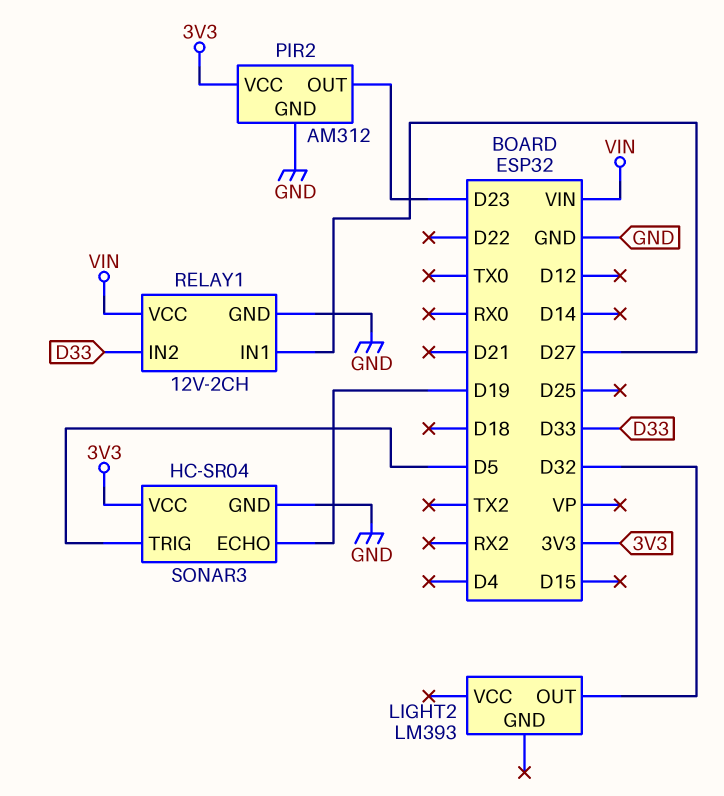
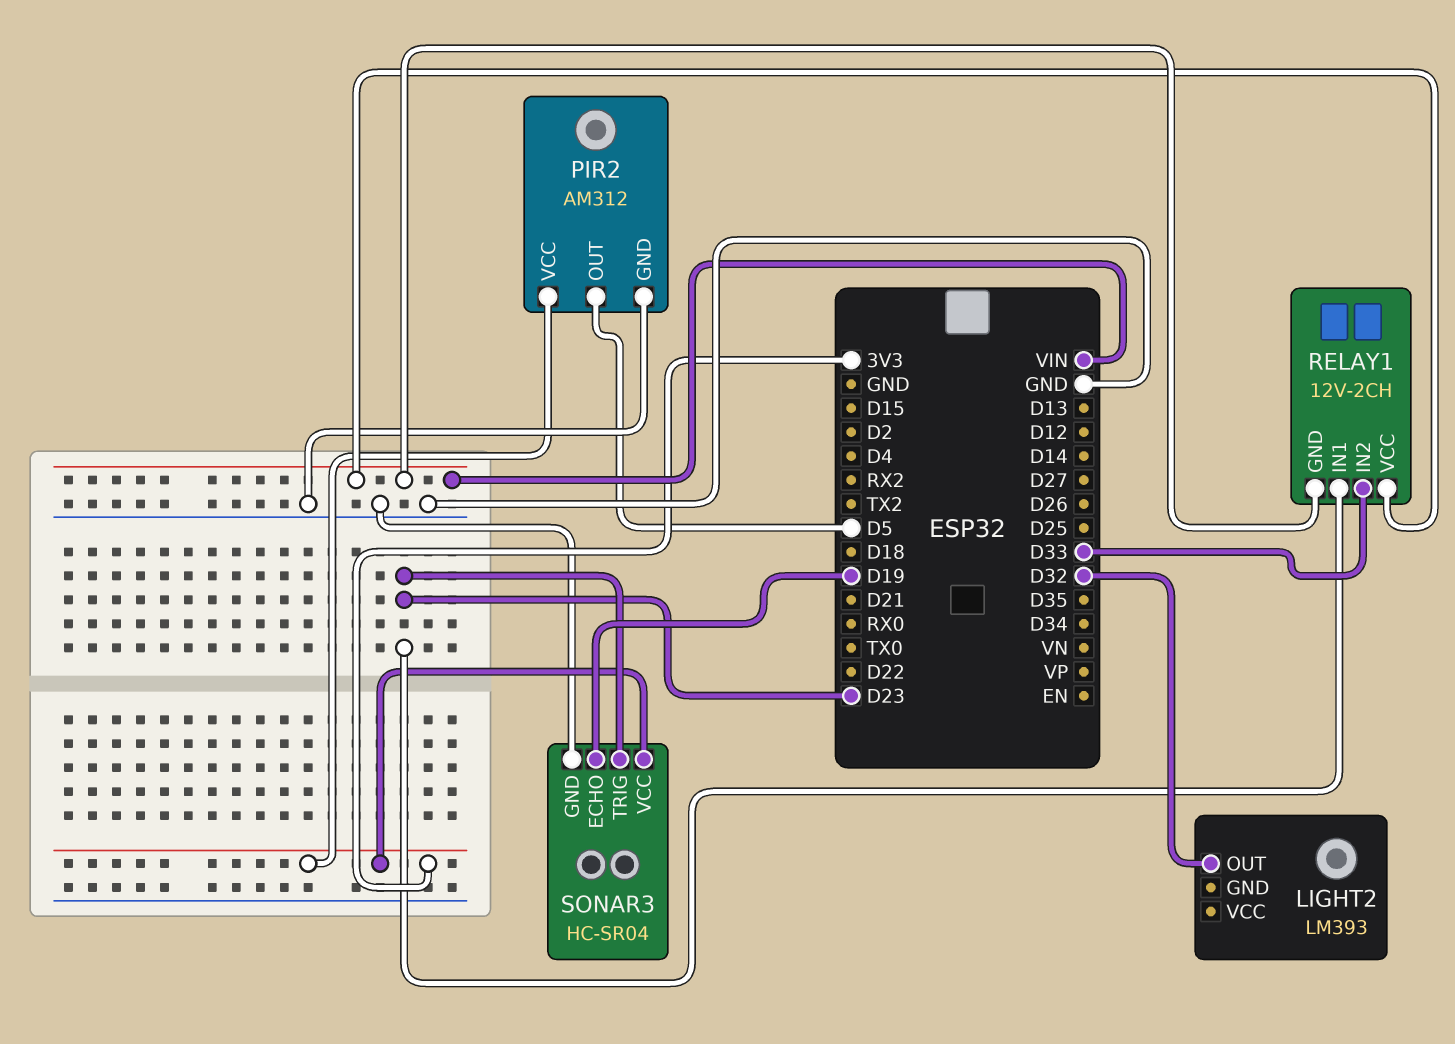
PIR2 pin OUT: D23 -> D5
RELAY1 pin GND: GND -> VIN
RELAY1 pin IN1: D27 -> D23
SONAR3 pin TRIG: D5 -> D23

